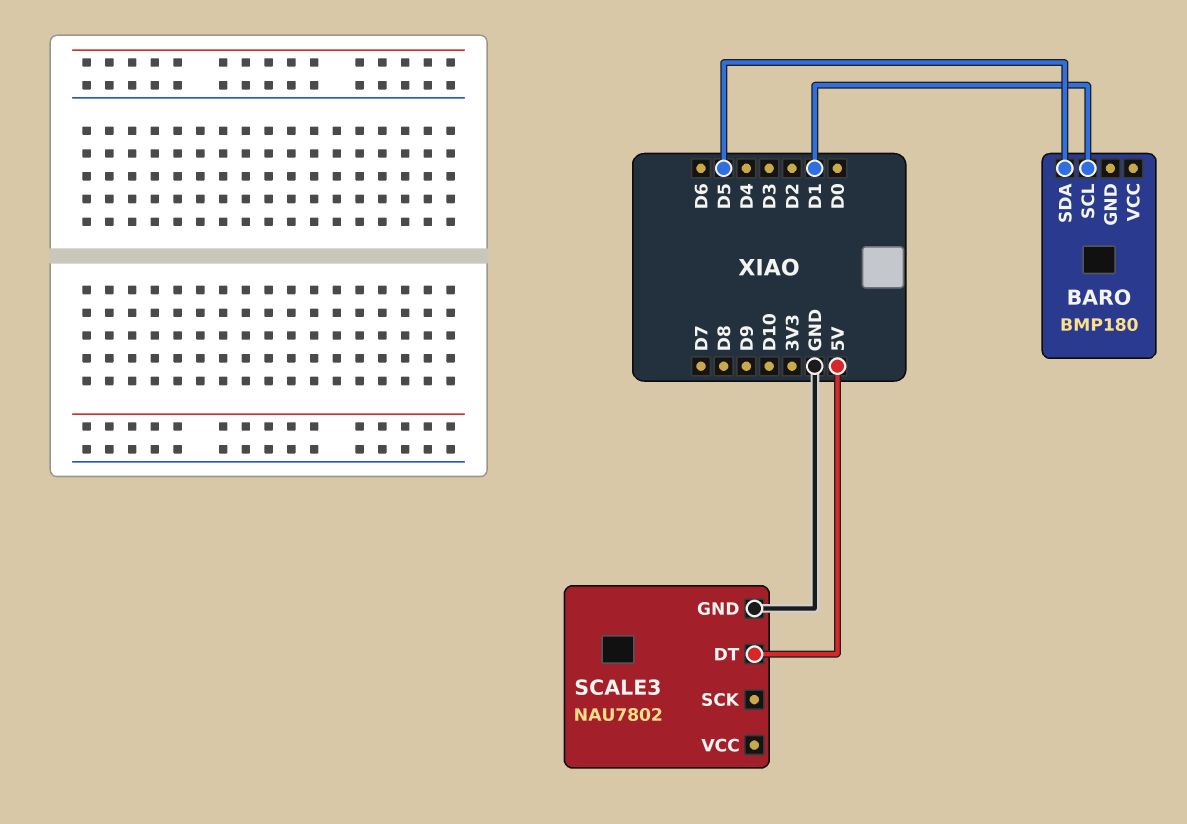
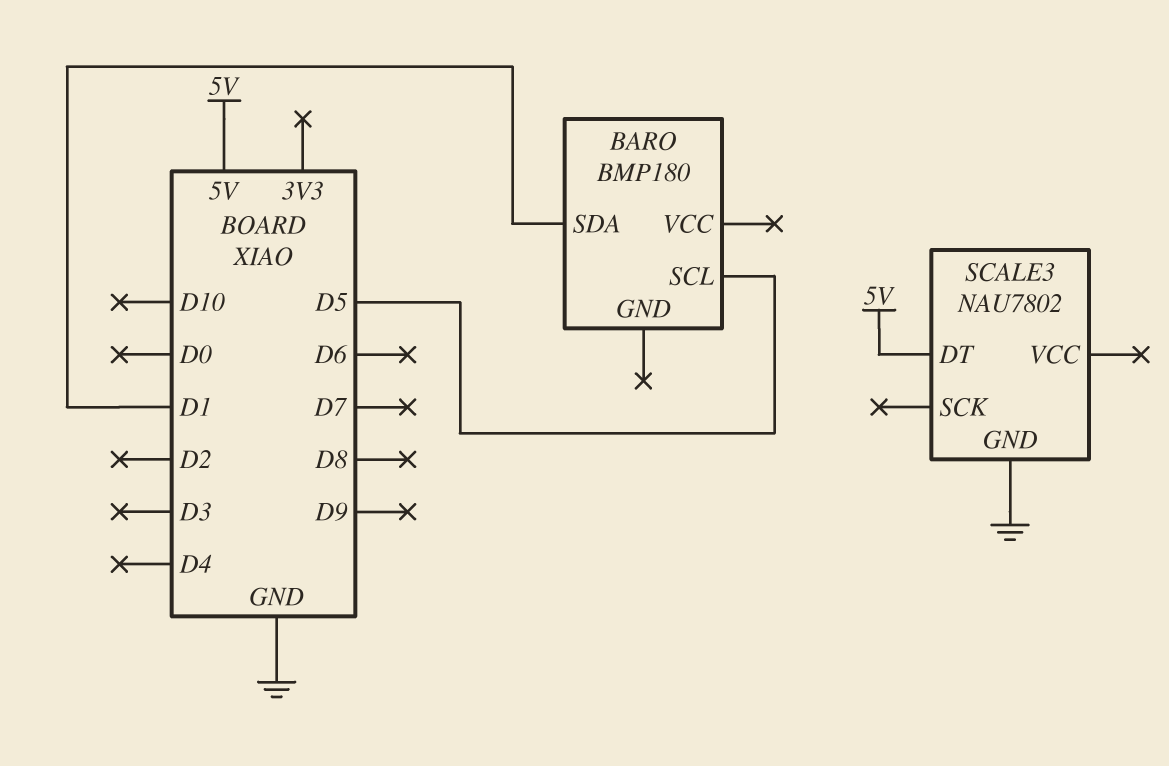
BARO pin SCL: D1 -> D5
BARO pin SDA: D5 -> D1

